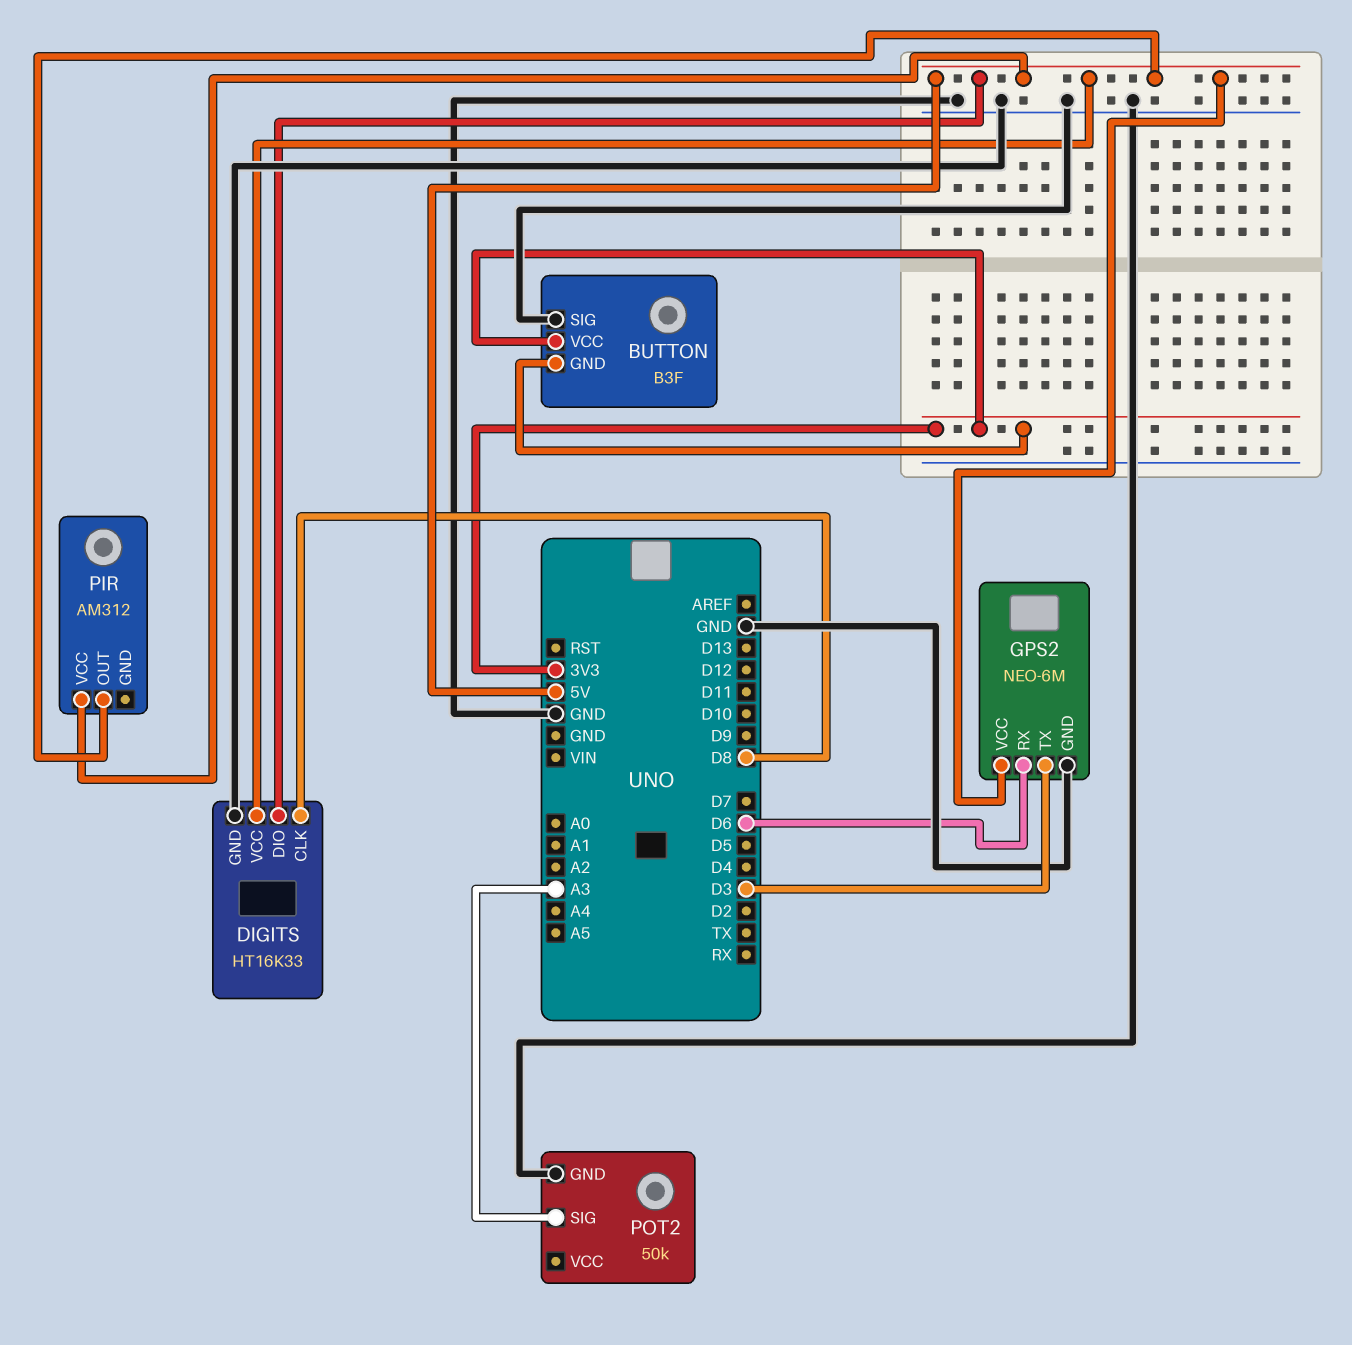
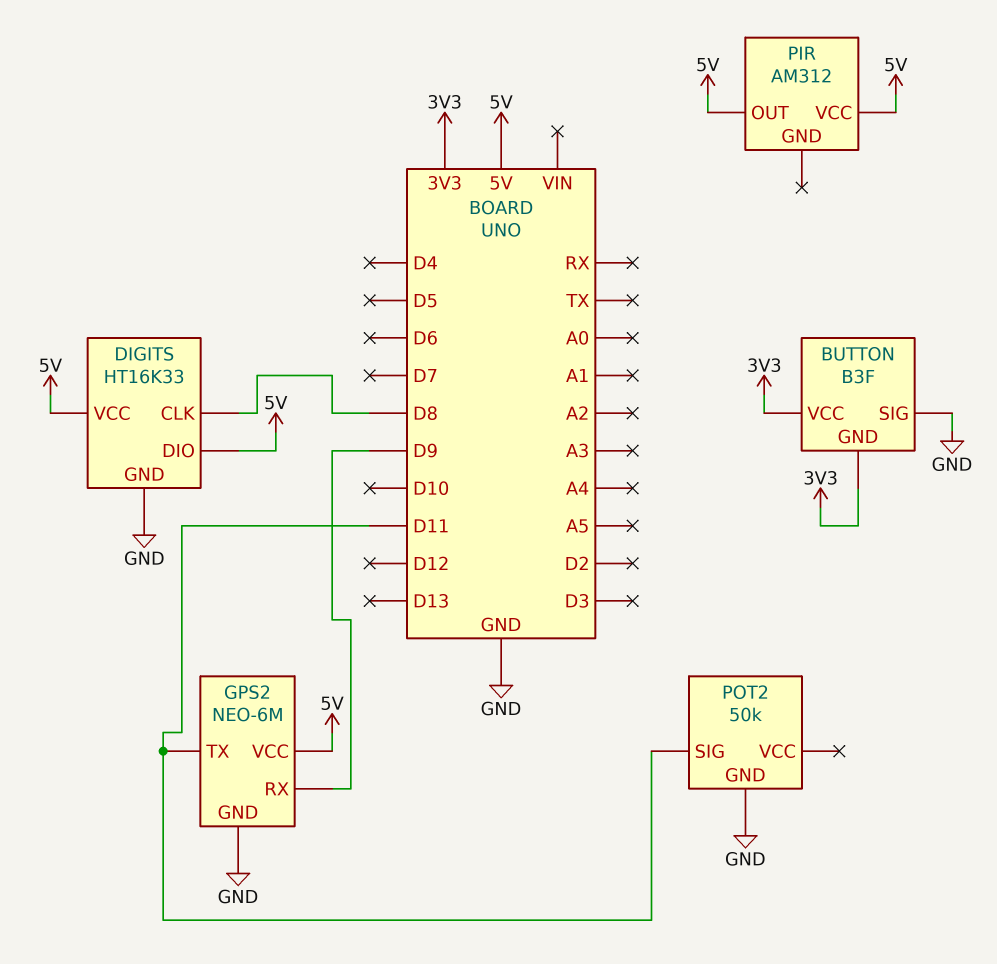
GPS2 pin RX: D6 -> D9
GPS2 pin TX: D3 -> D11
POT2 pin SIG: A3 -> D11

